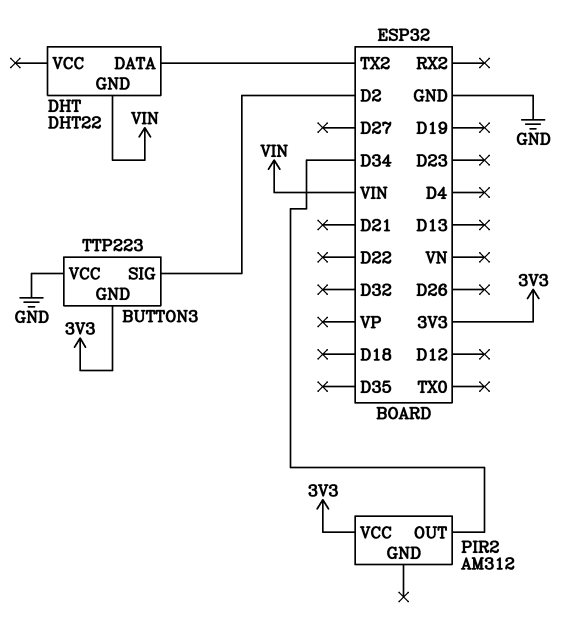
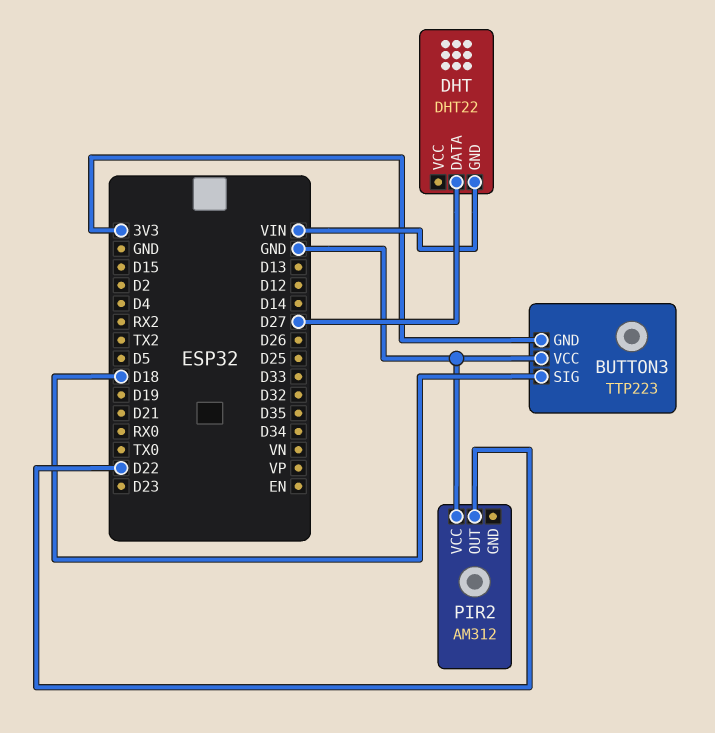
BUTTON3 pin SIG: D2 -> D18
DHT pin DATA: TX2 -> D27
PIR2 pin OUT: D34 -> D22
PIR2 pin VCC: 3V3 -> GND

